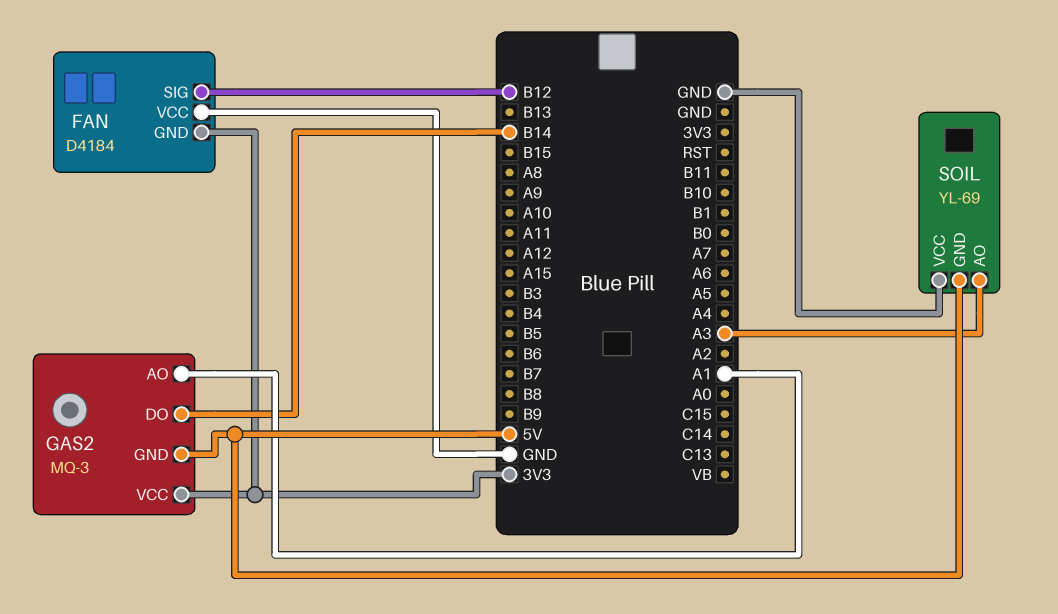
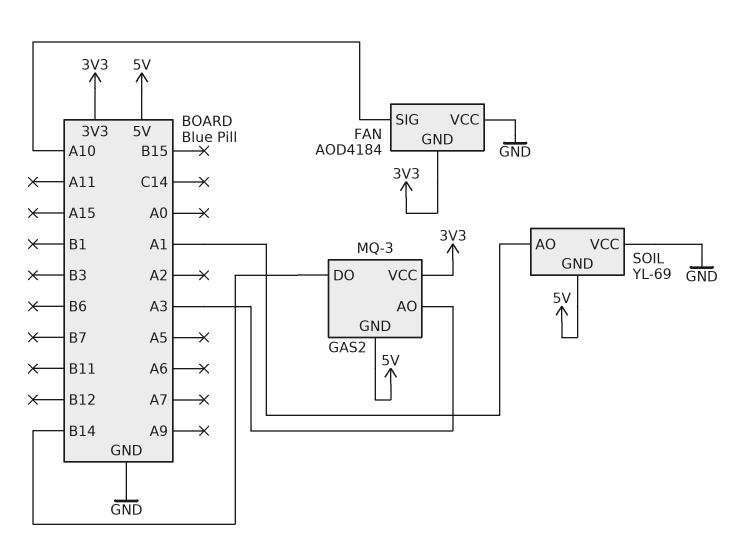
FAN: D4184 -> AOD4184
FAN pin SIG: B12 -> A10
GAS2 pin AO: A1 -> A3
SOIL pin AO: A3 -> A1

